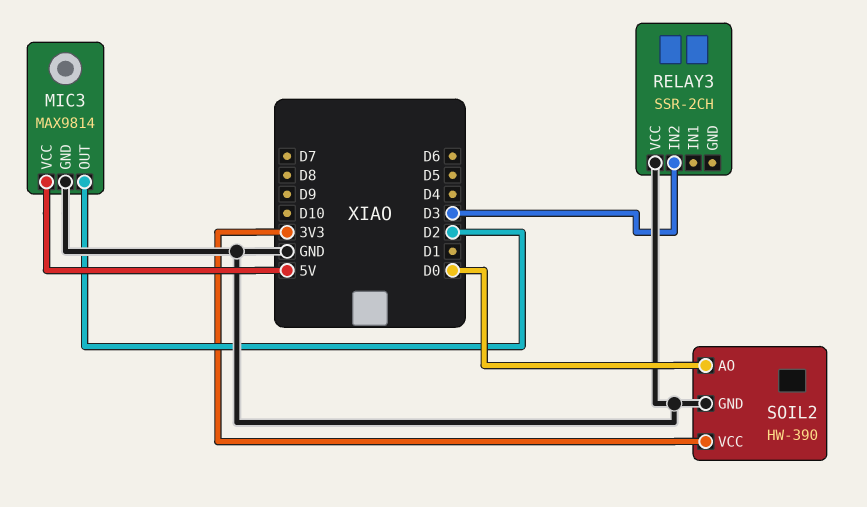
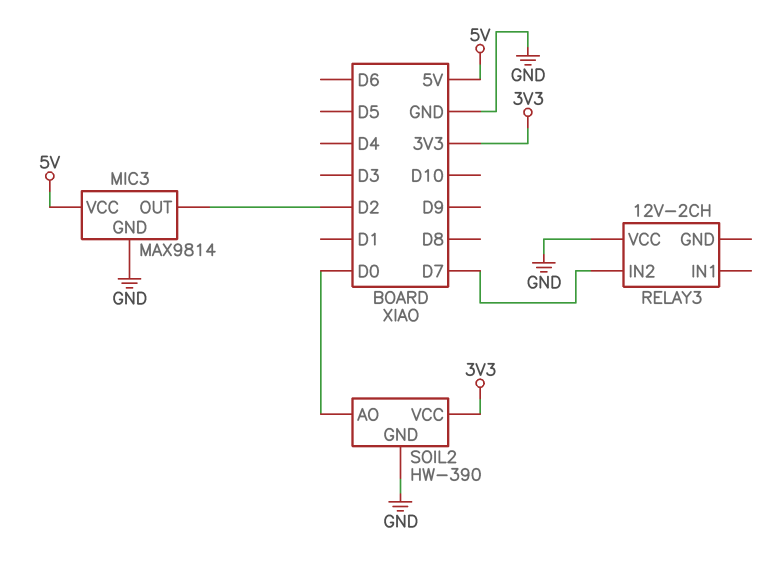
RELAY3: SSR-2CH -> 12V-2CH
RELAY3 pin IN2: D3 -> D7

